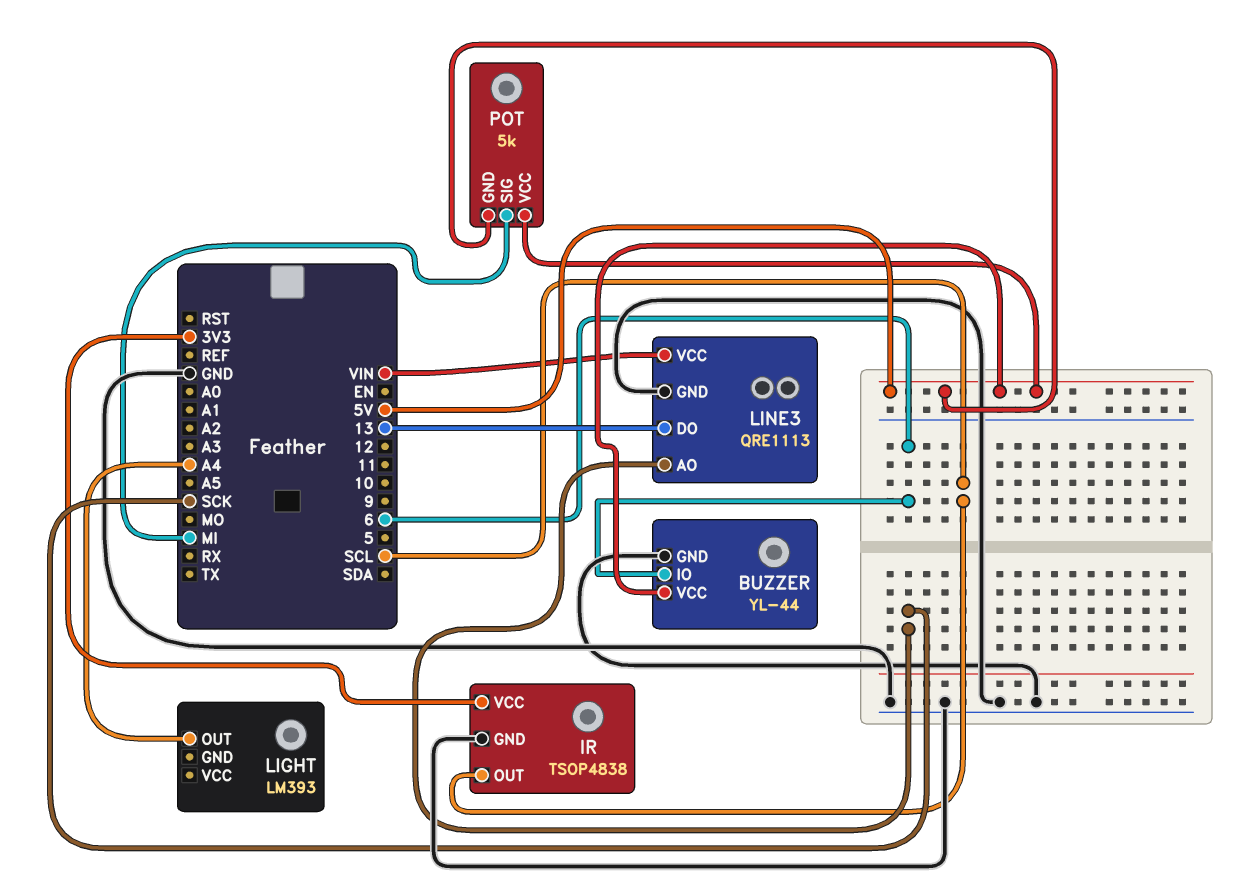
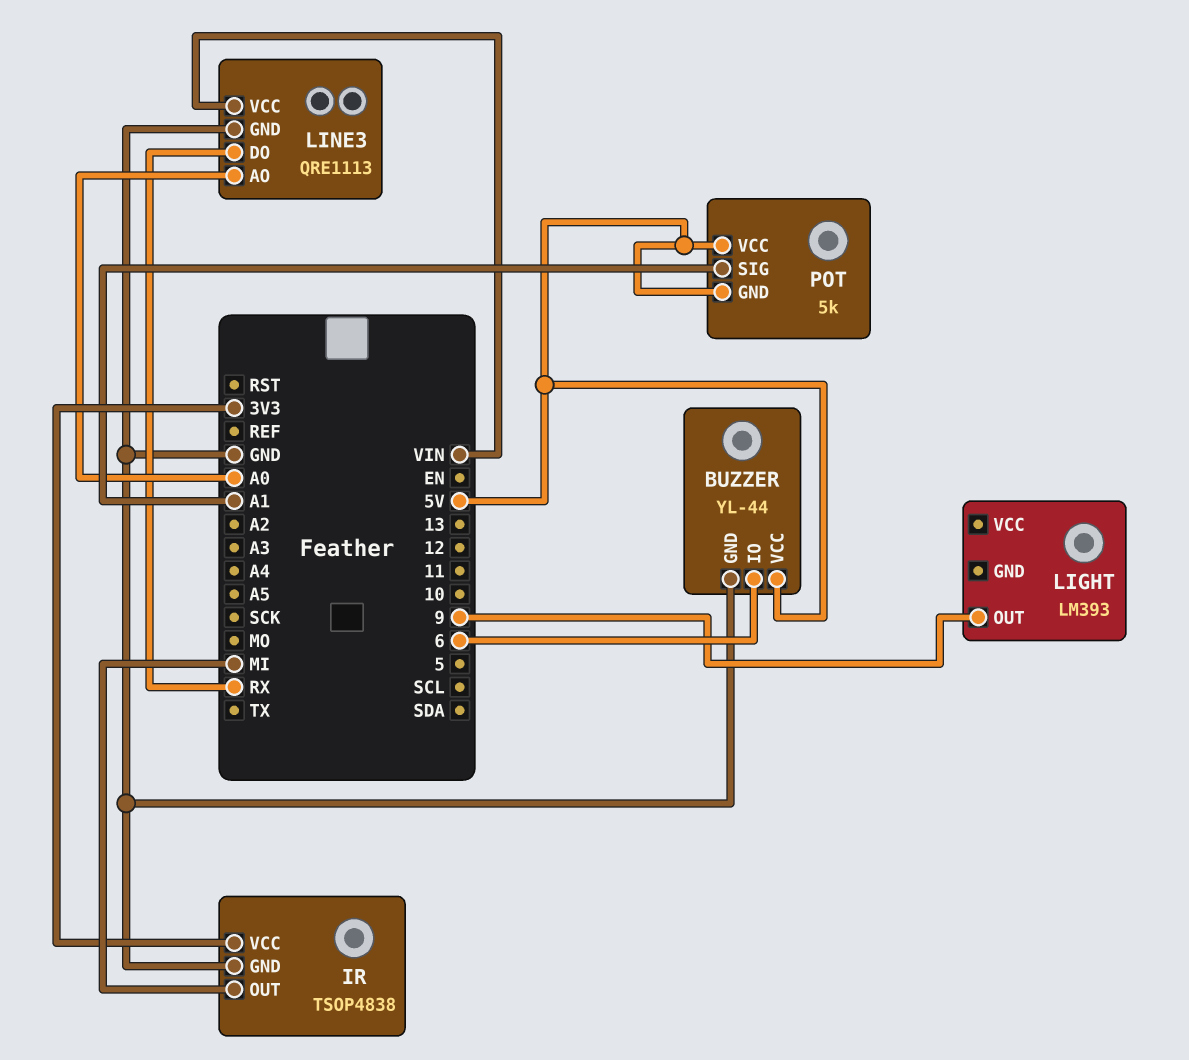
IR pin OUT: SCL -> MI
LIGHT pin OUT: A4 -> 9
LINE3 pin AO: SCK -> A0
LINE3 pin DO: 13 -> RX
POT pin SIG: MI -> A1

